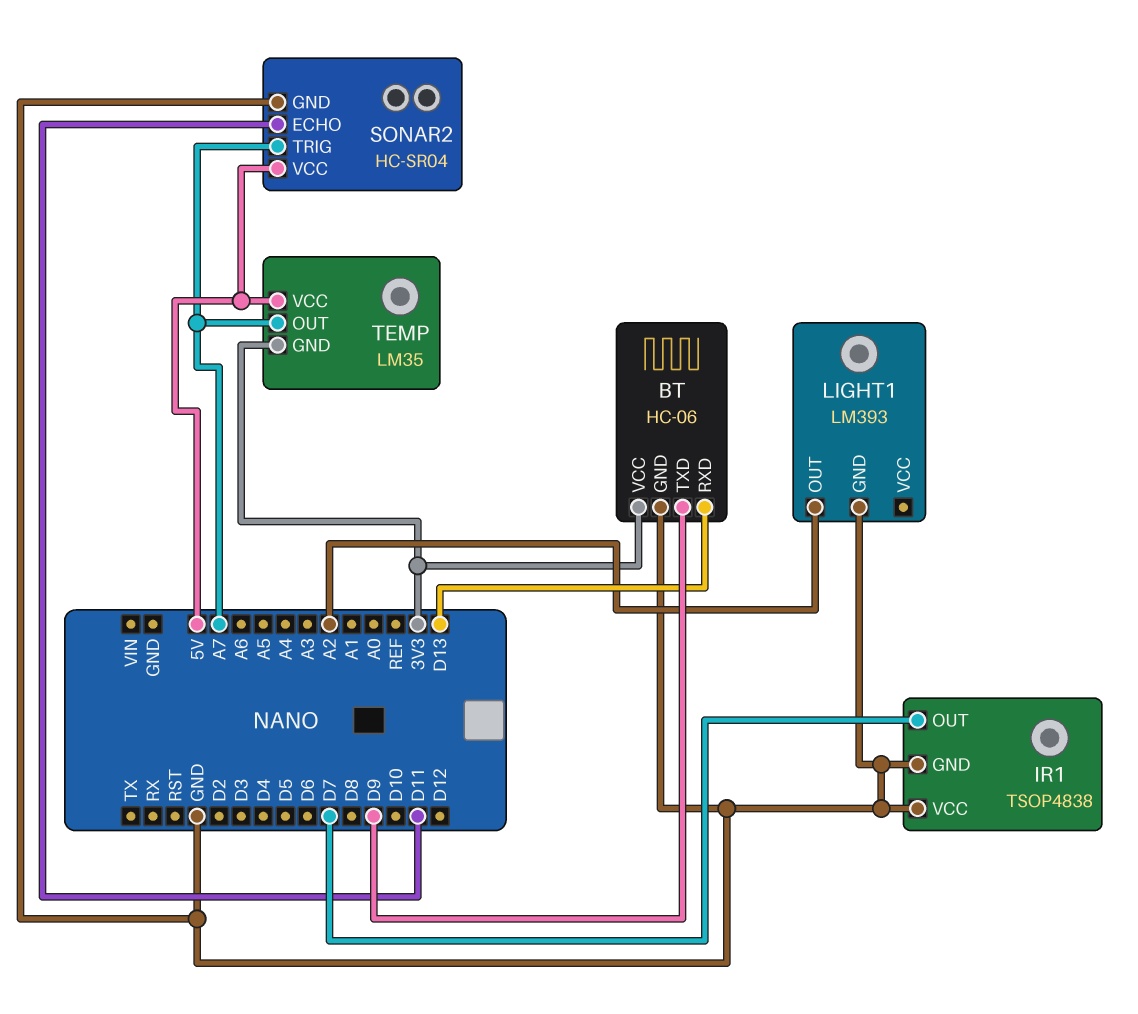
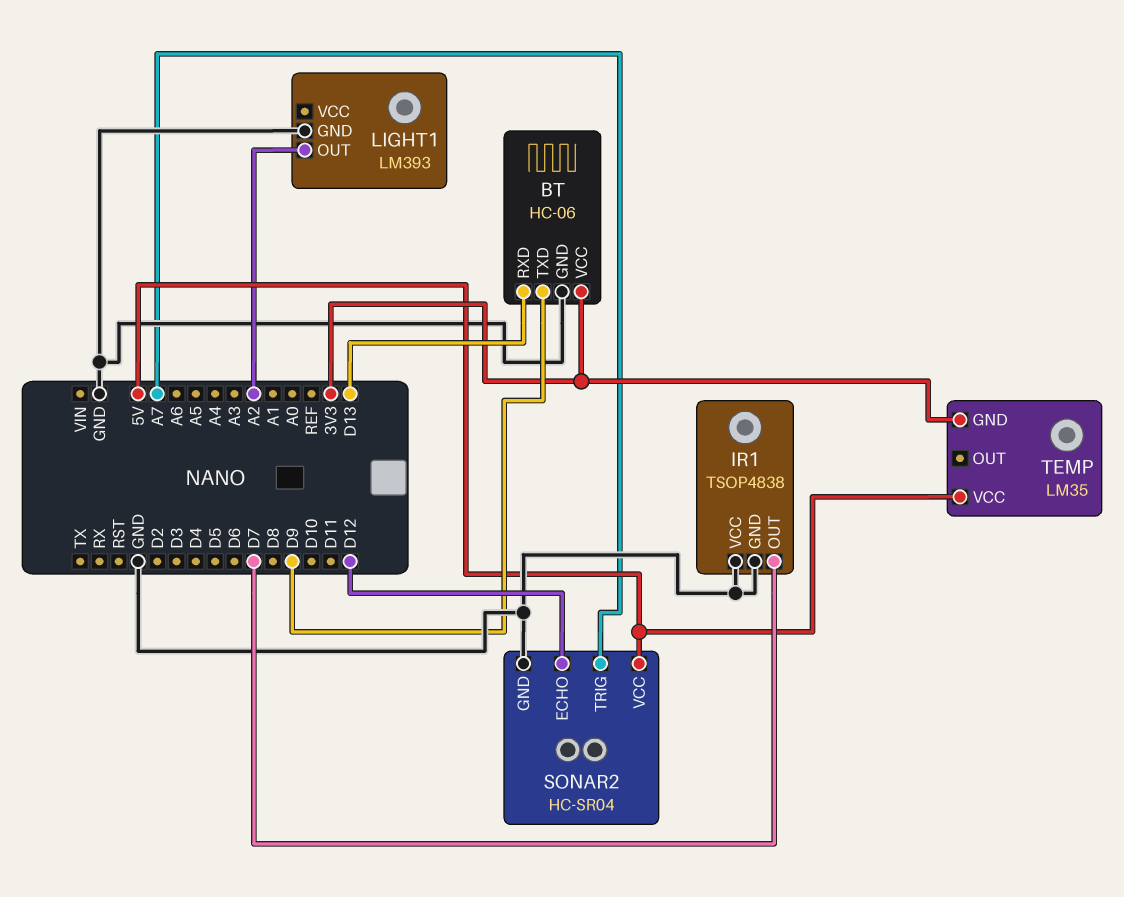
SONAR2 pin ECHO: D11 -> D12
TEMP pin OUT: A7 -> none

